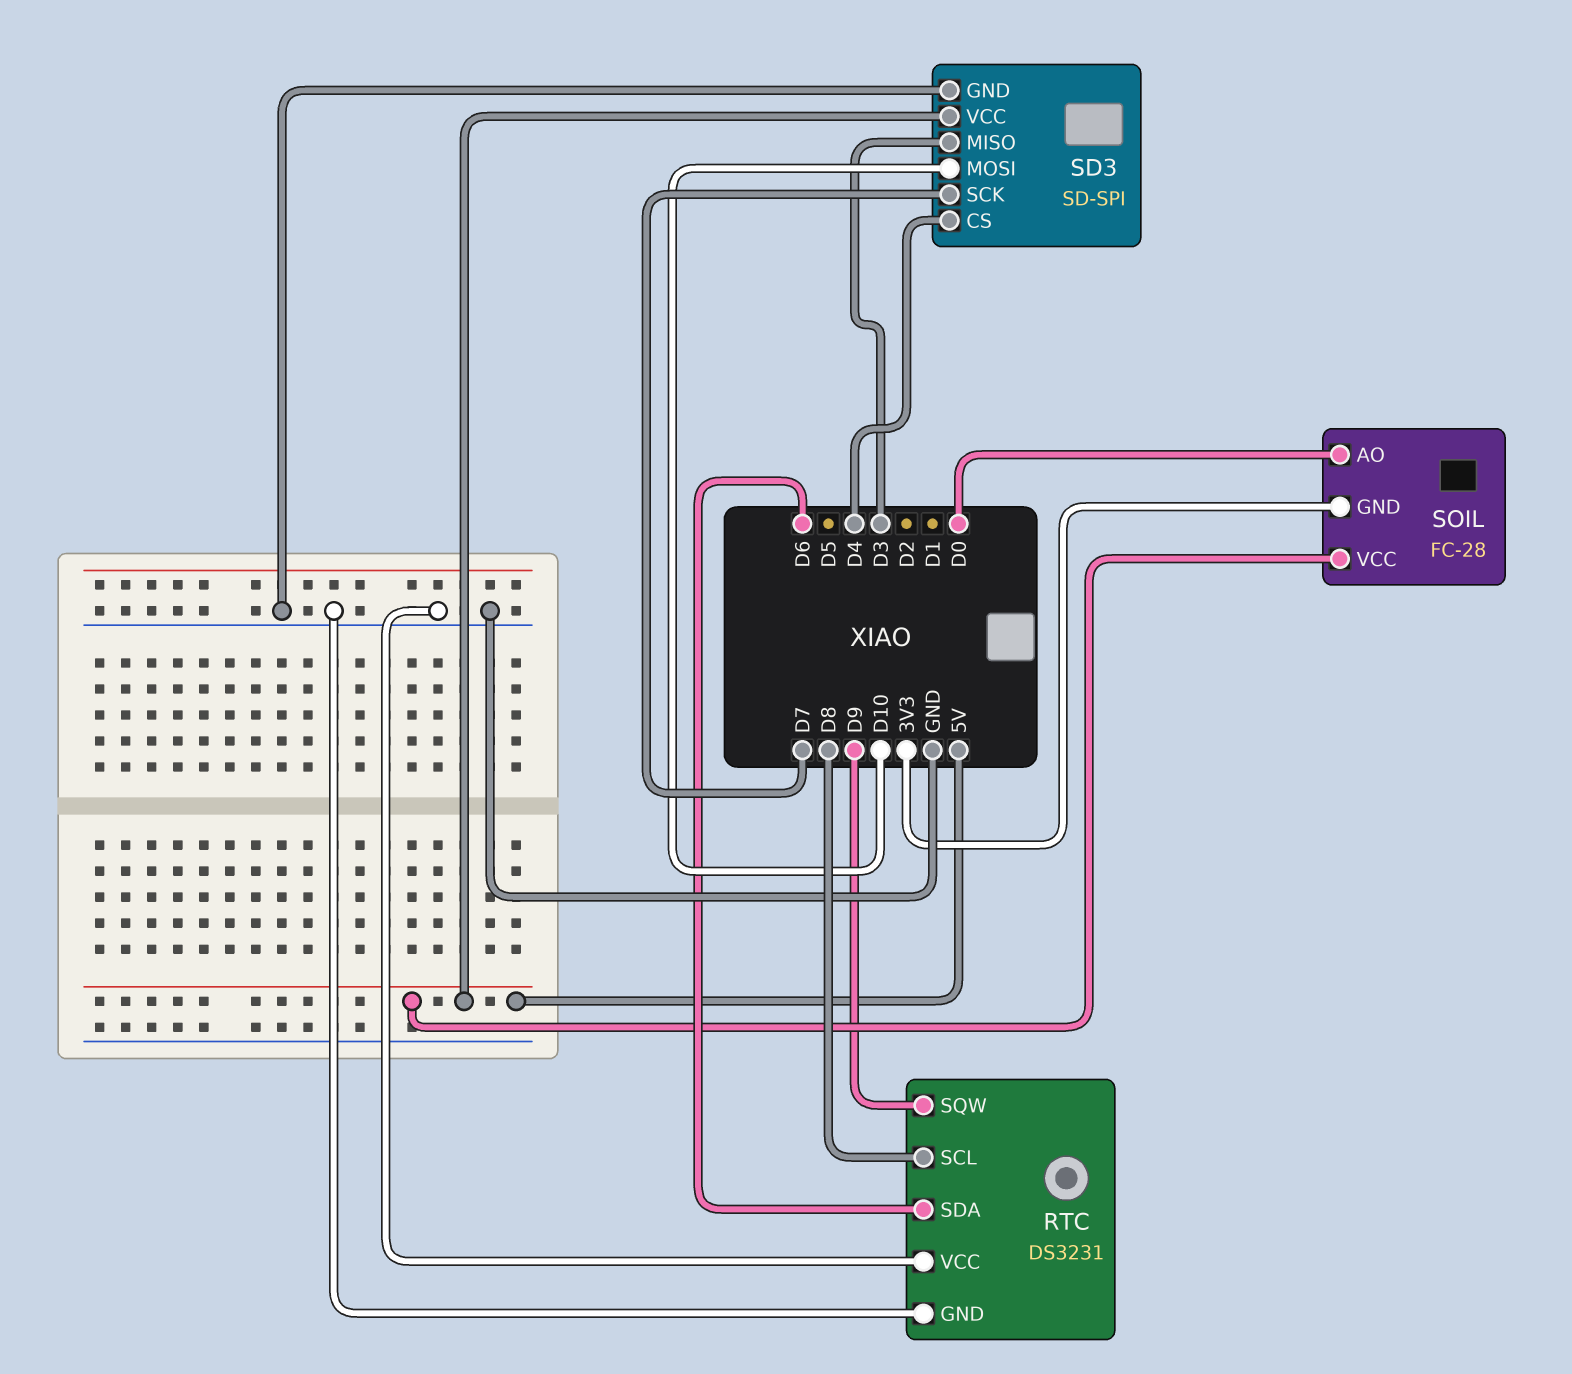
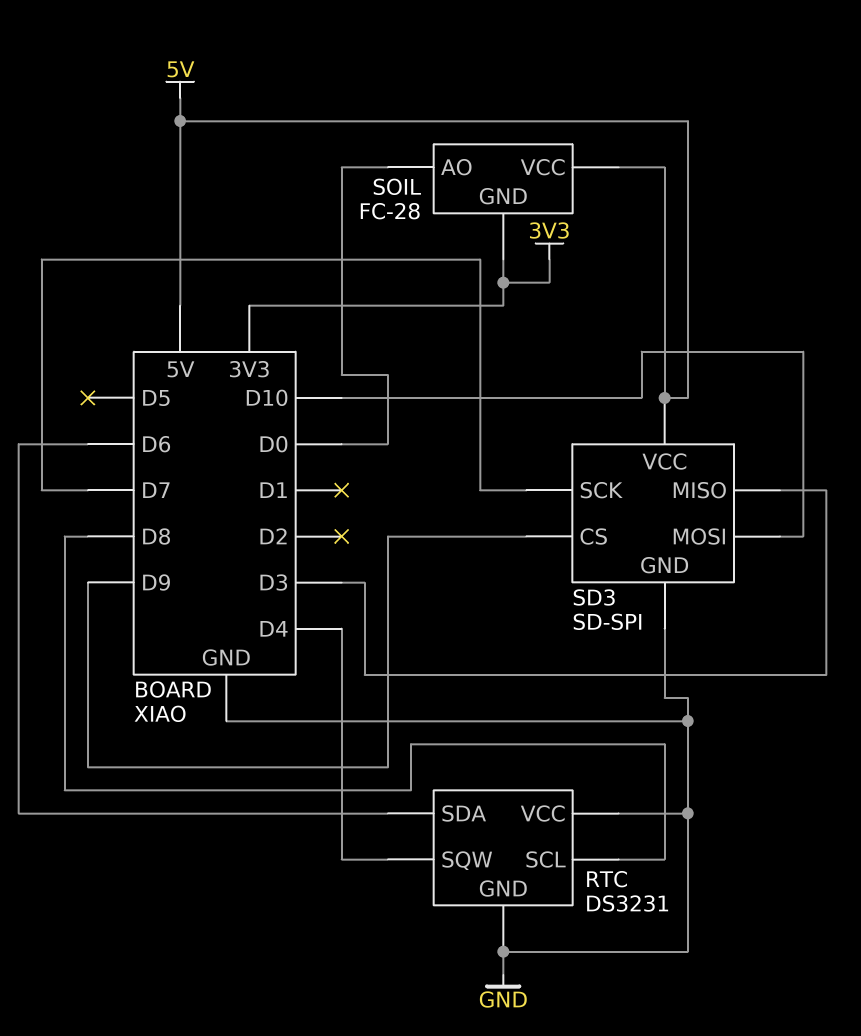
RTC pin SQW: D9 -> D4
SD3 pin CS: D4 -> D9

